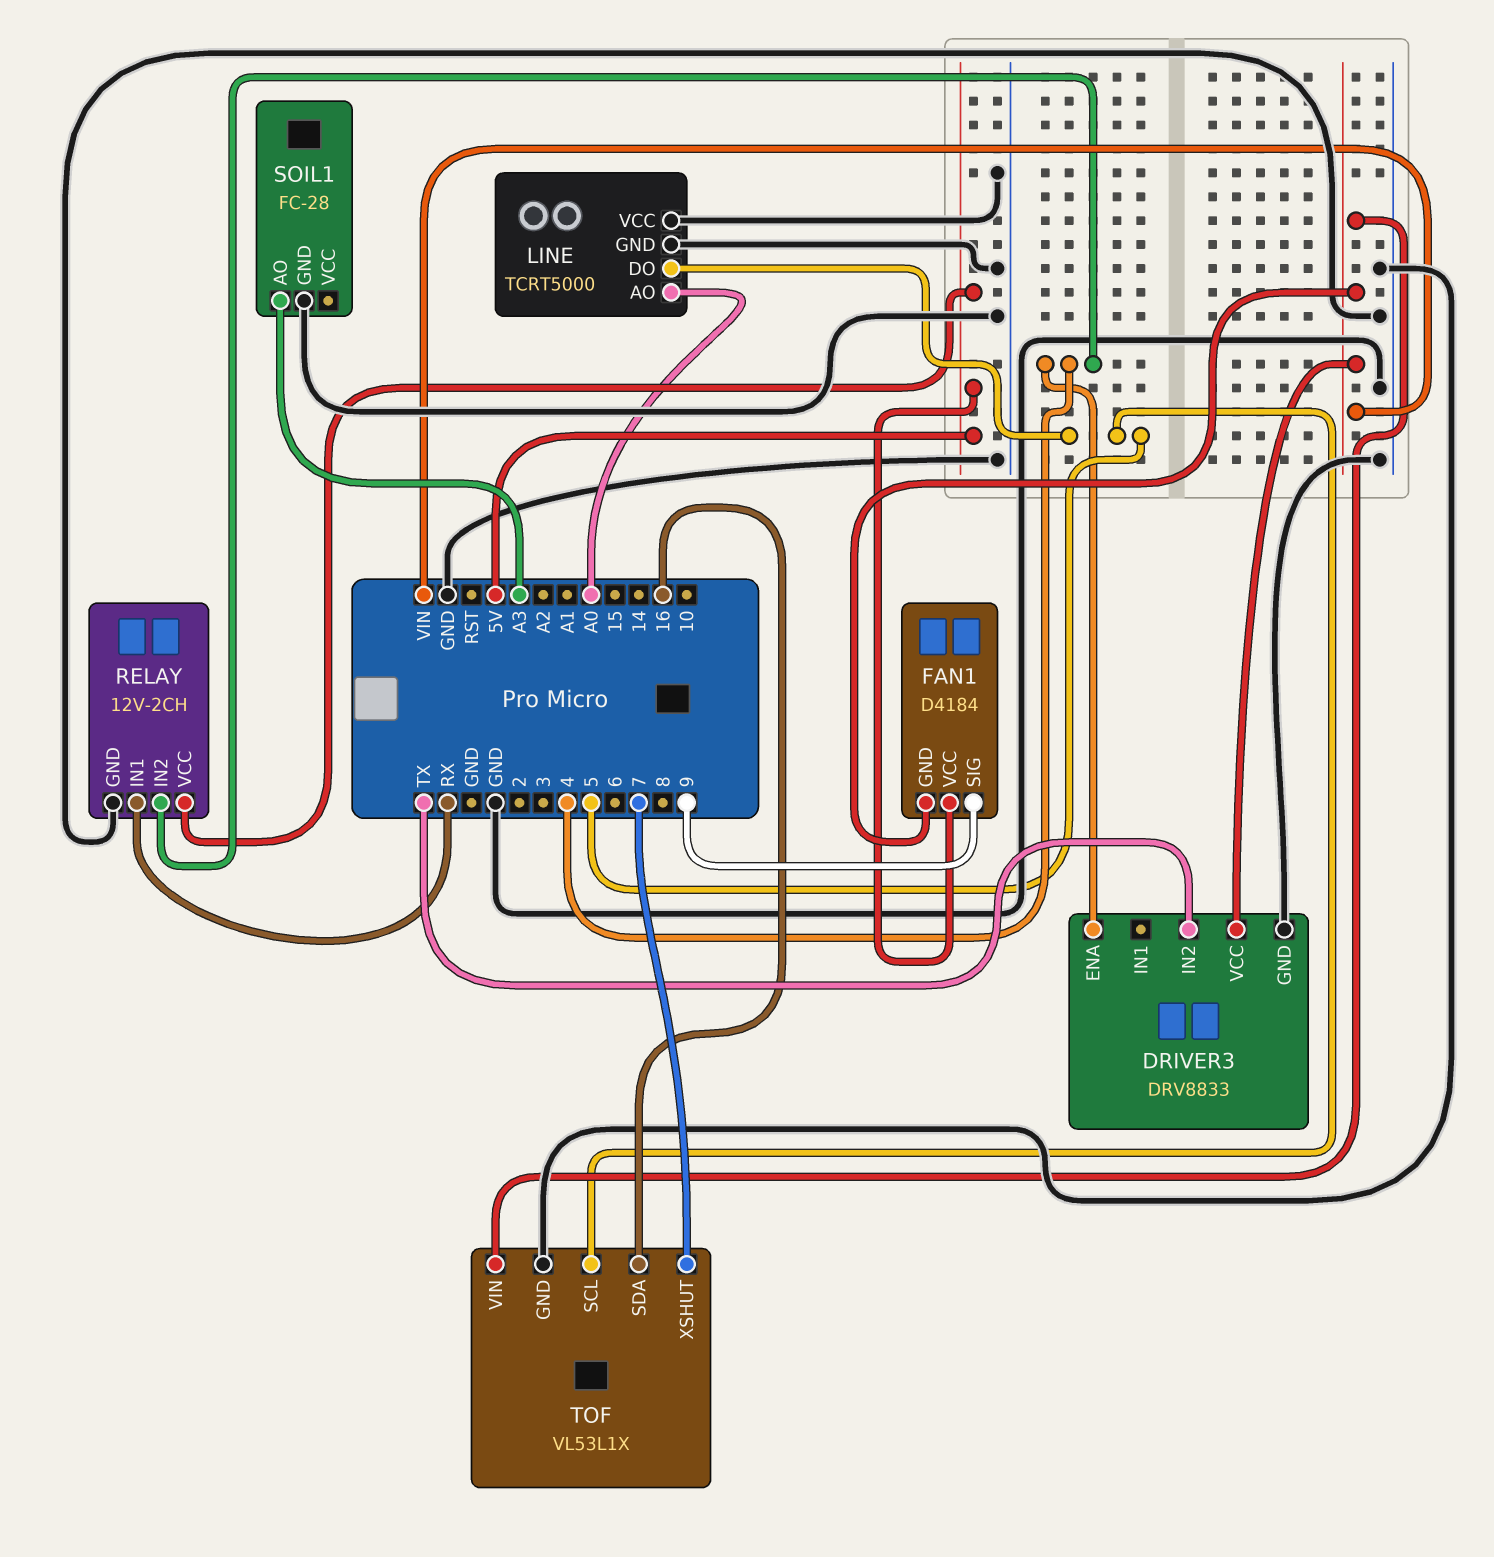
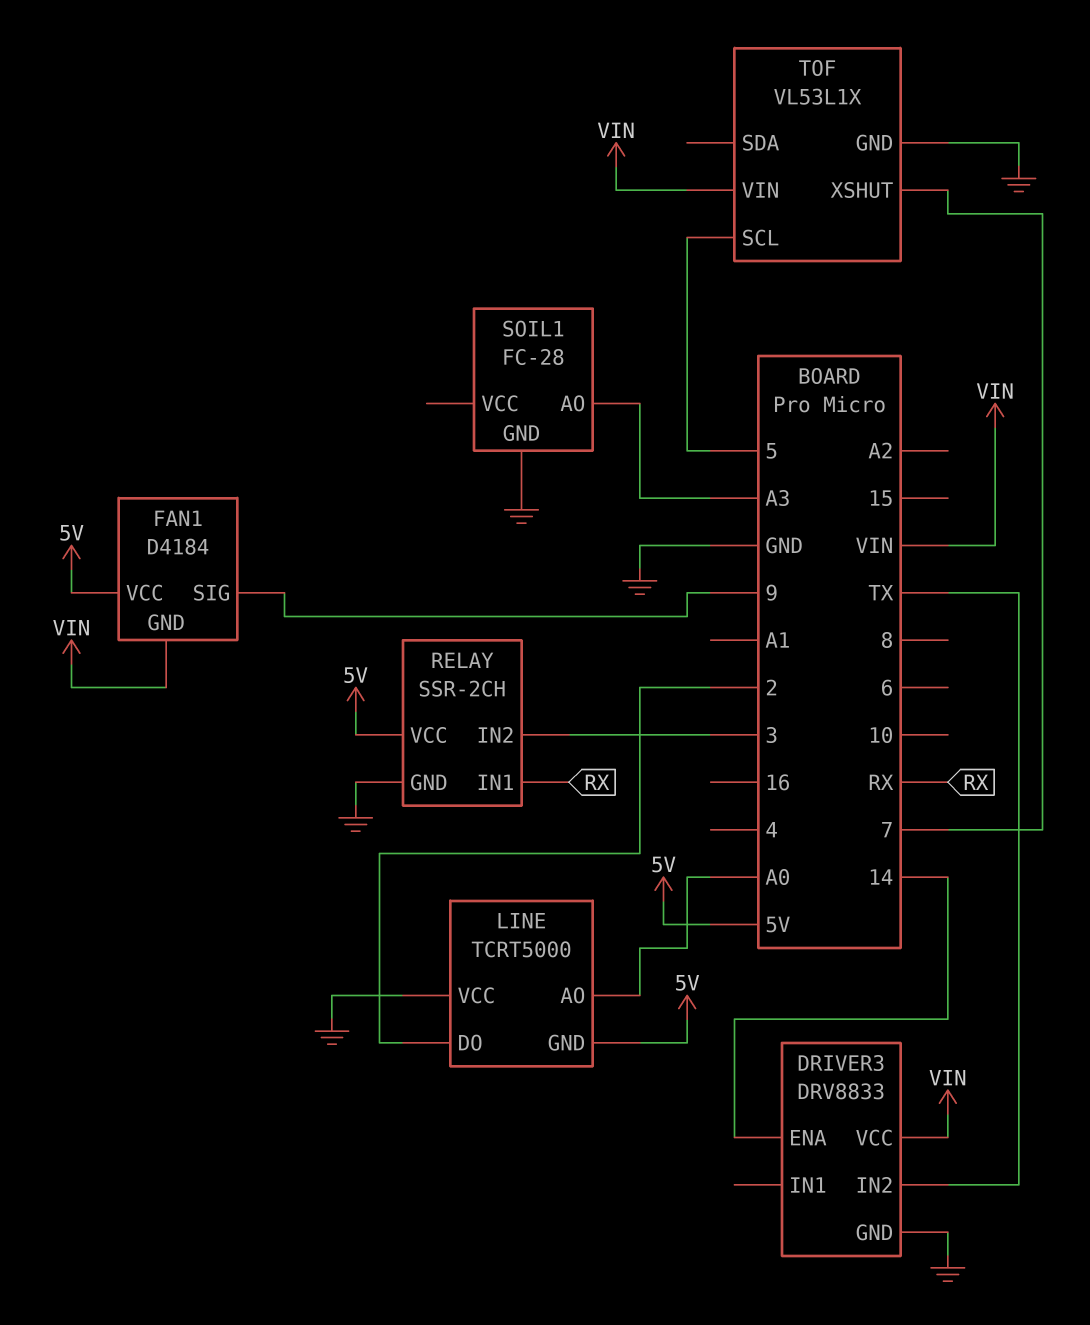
DRIVER3 pin ENA: 4 -> 14
LINE pin DO: 5 -> 2
LINE pin GND: GND -> 5V
RELAY: 12V-2CH -> SSR-2CH
RELAY pin IN2: 4 -> 3
TOF pin SDA: 16 -> none

